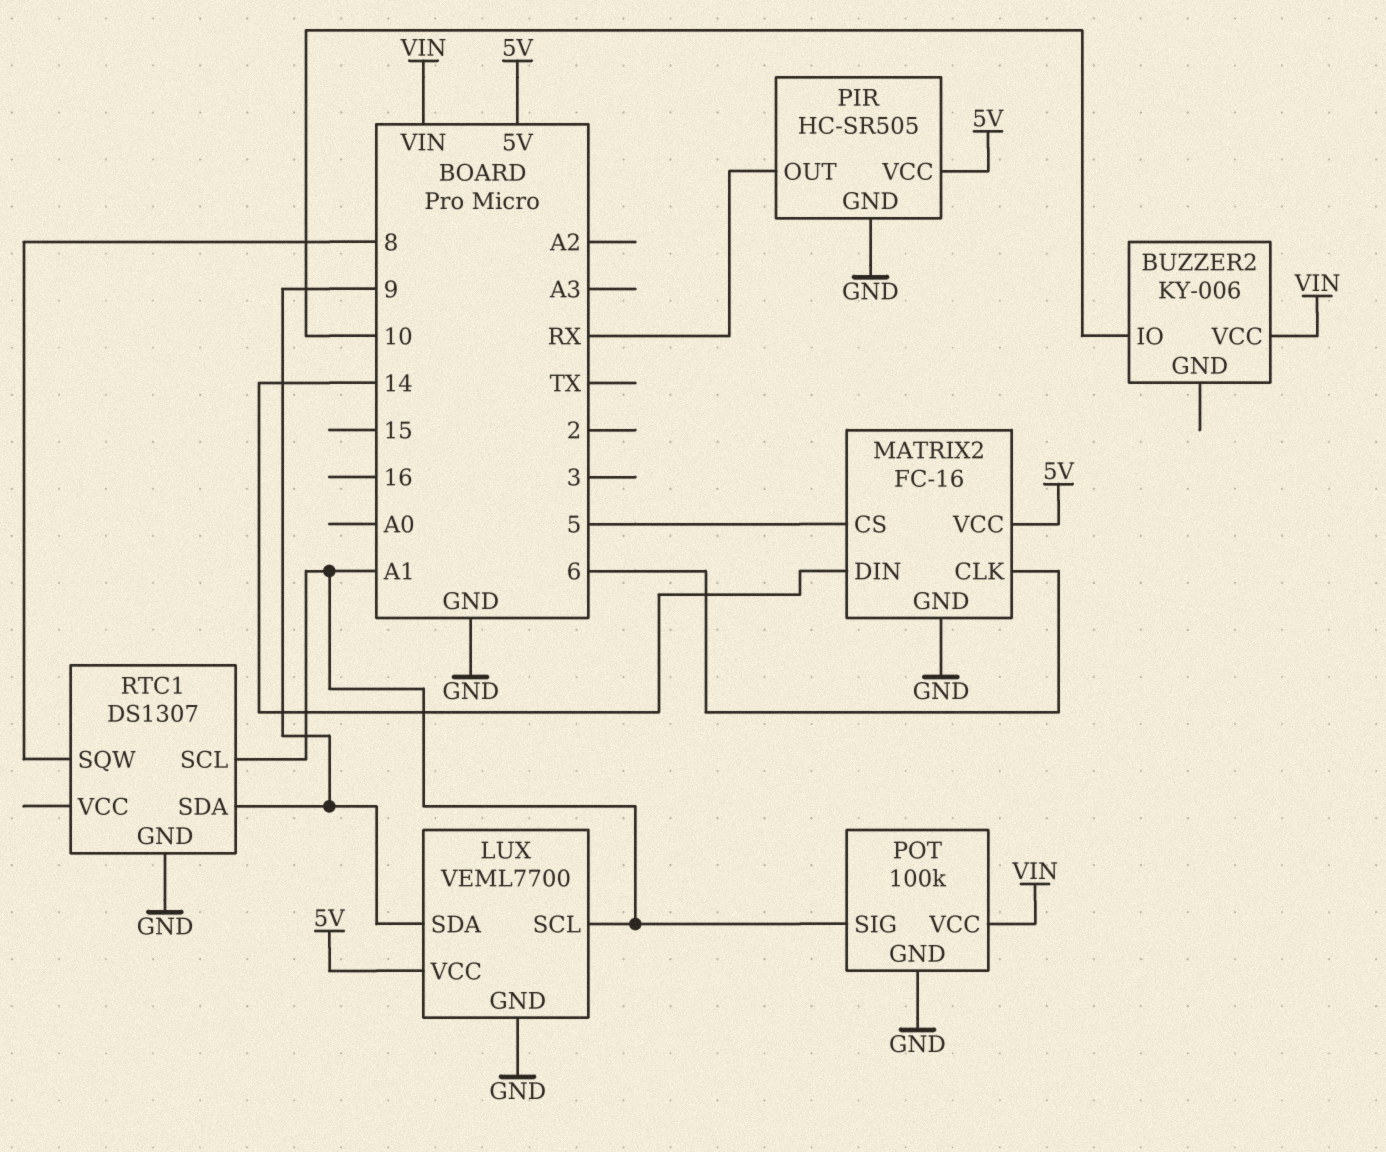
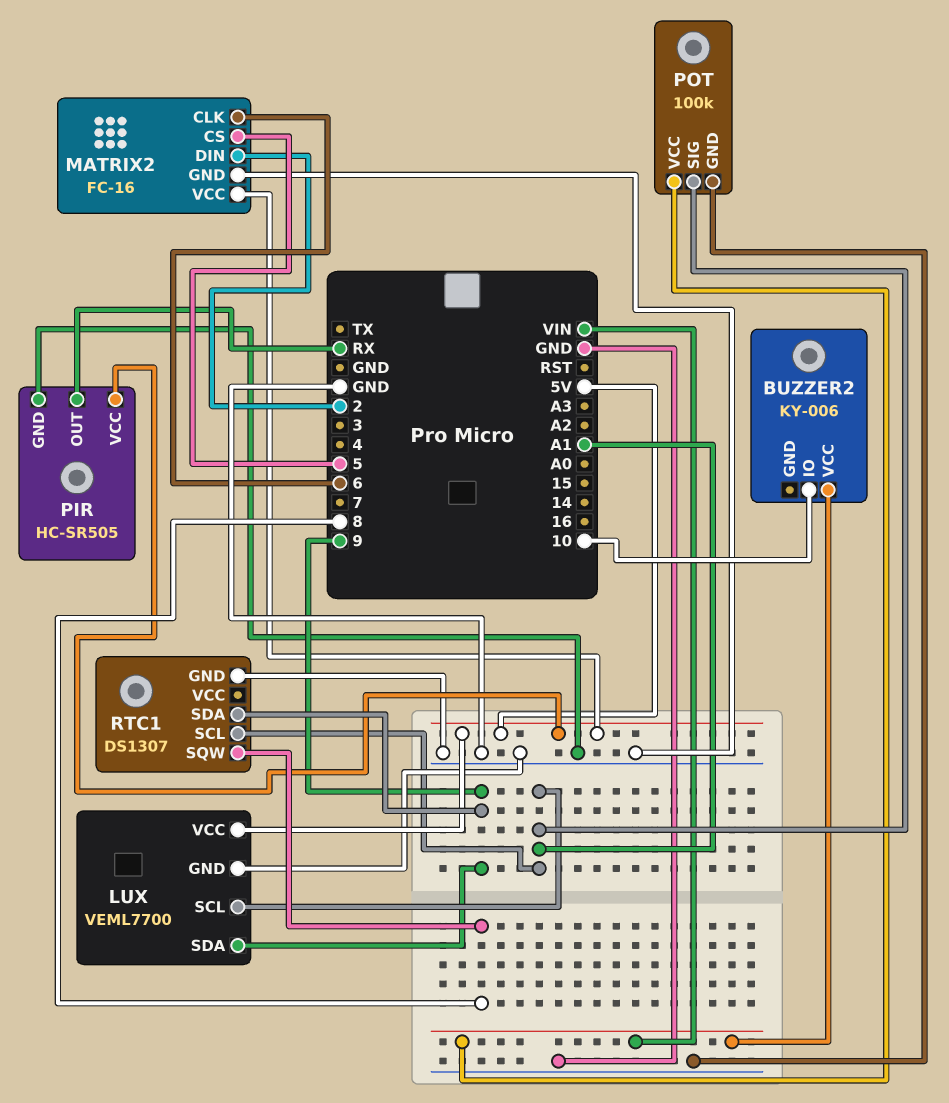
MATRIX2 pin DIN: 14 -> 2

